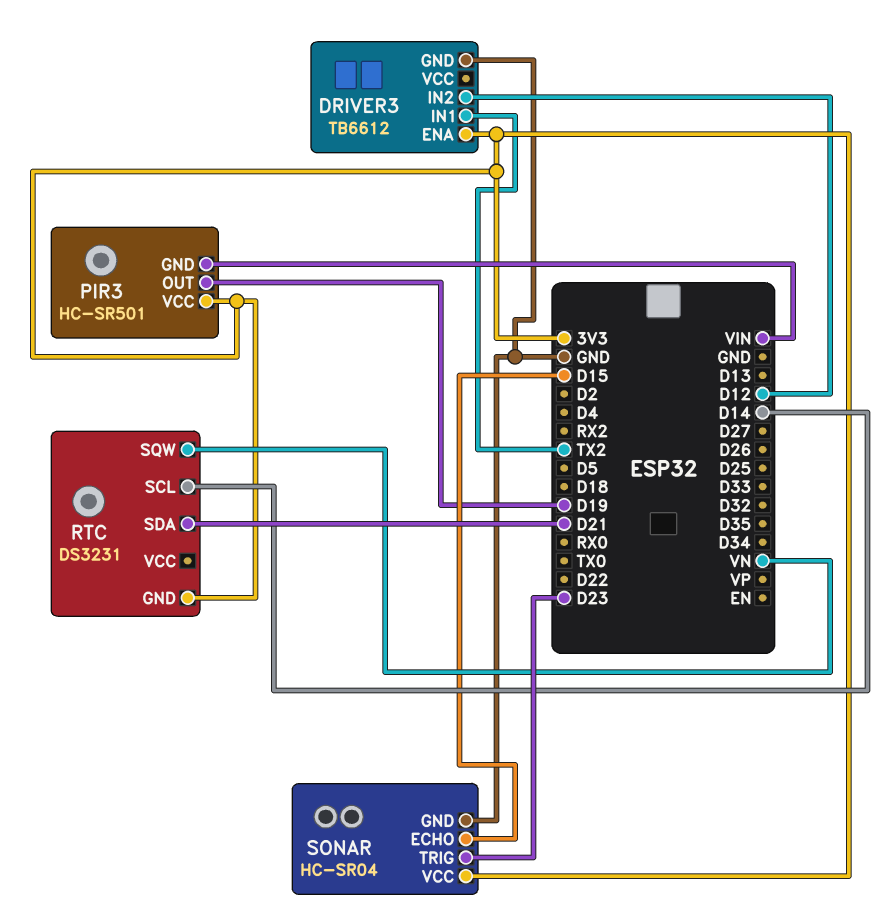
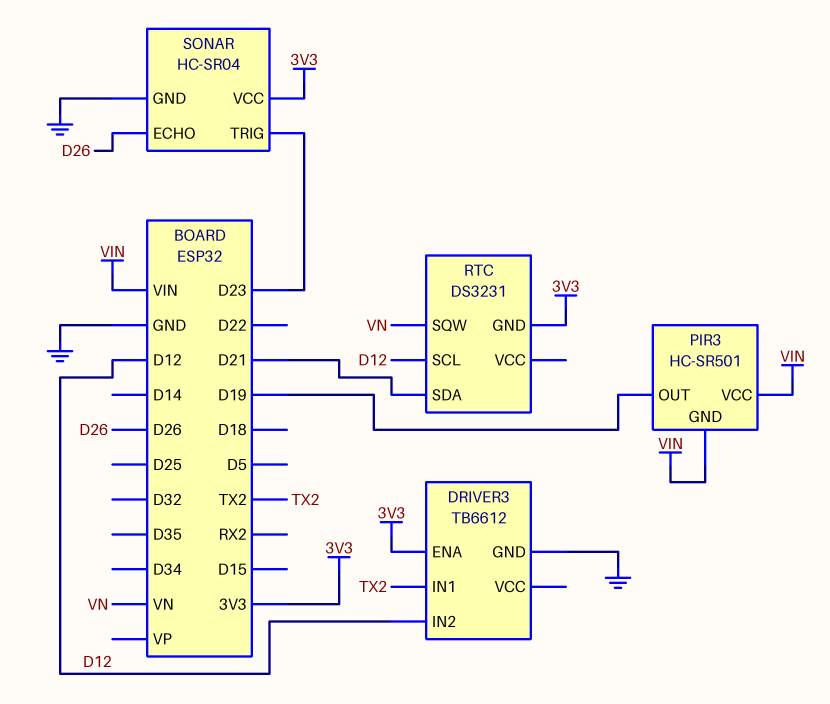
PIR3 pin VCC: 3V3 -> VIN
RTC pin SCL: D14 -> D12
SONAR pin ECHO: D15 -> D26

